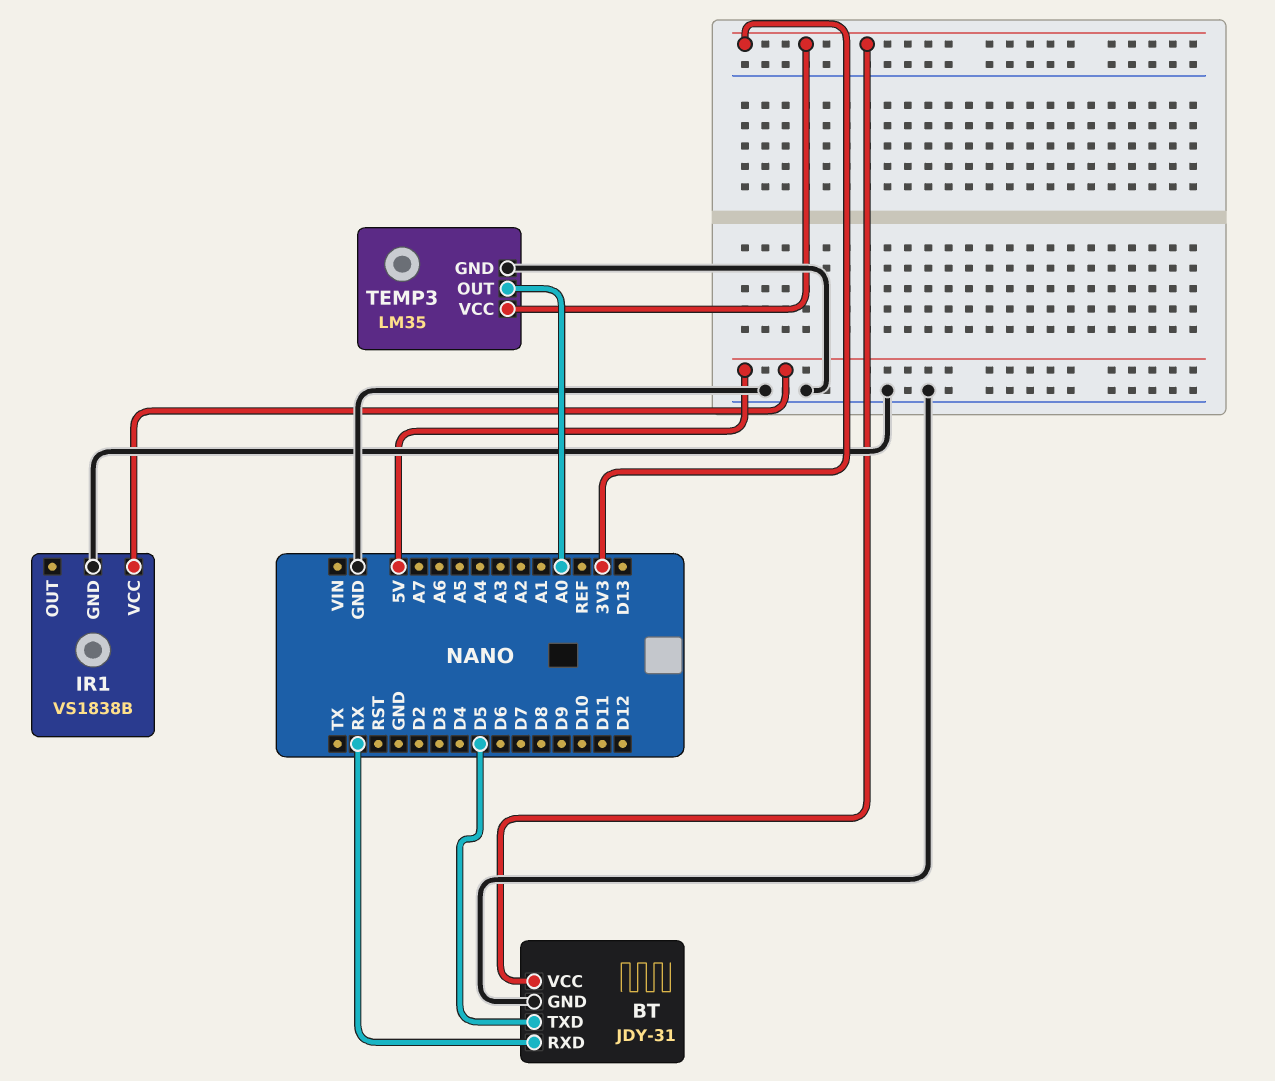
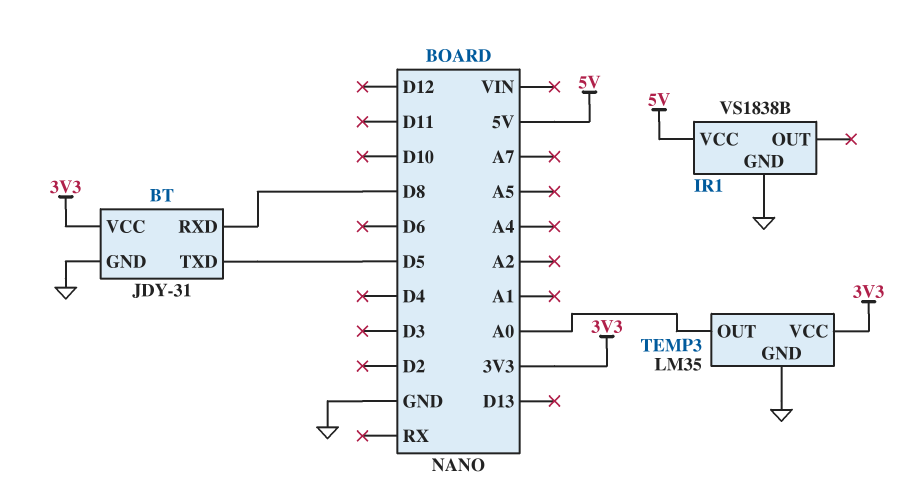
BT pin RXD: RX -> D8

